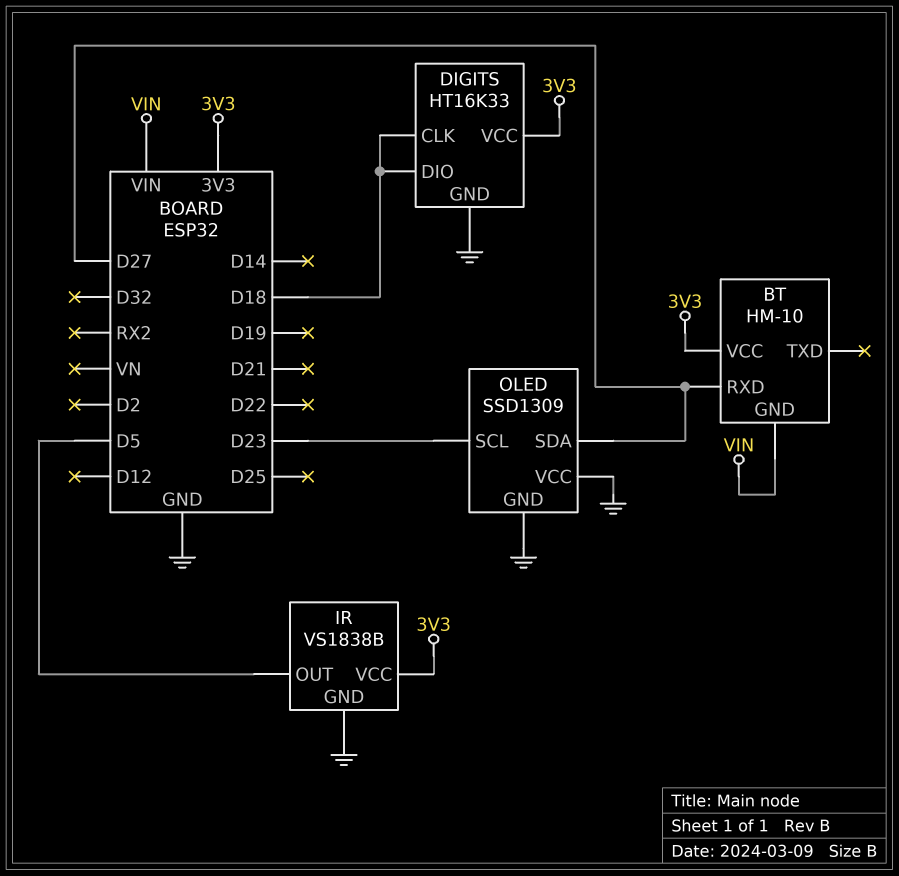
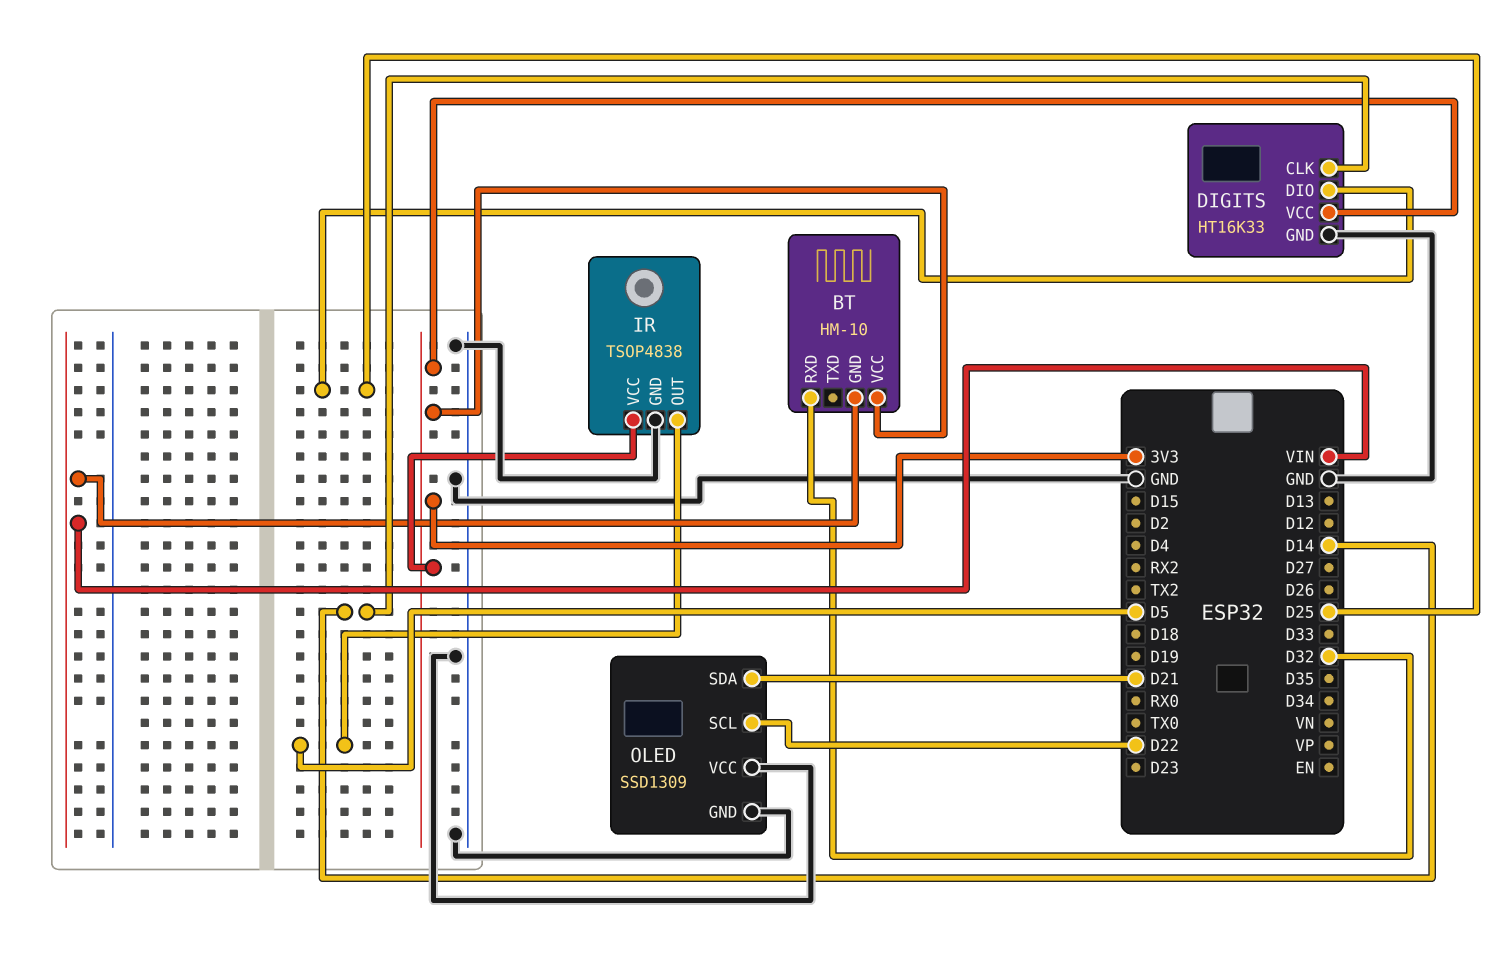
BT pin RXD: D27 -> D32
DIGITS pin CLK: D18 -> D14
DIGITS pin DIO: D18 -> D25
IR: VS1838B -> TSOP4838
OLED pin SCL: D23 -> D22
OLED pin SDA: D27 -> D21

